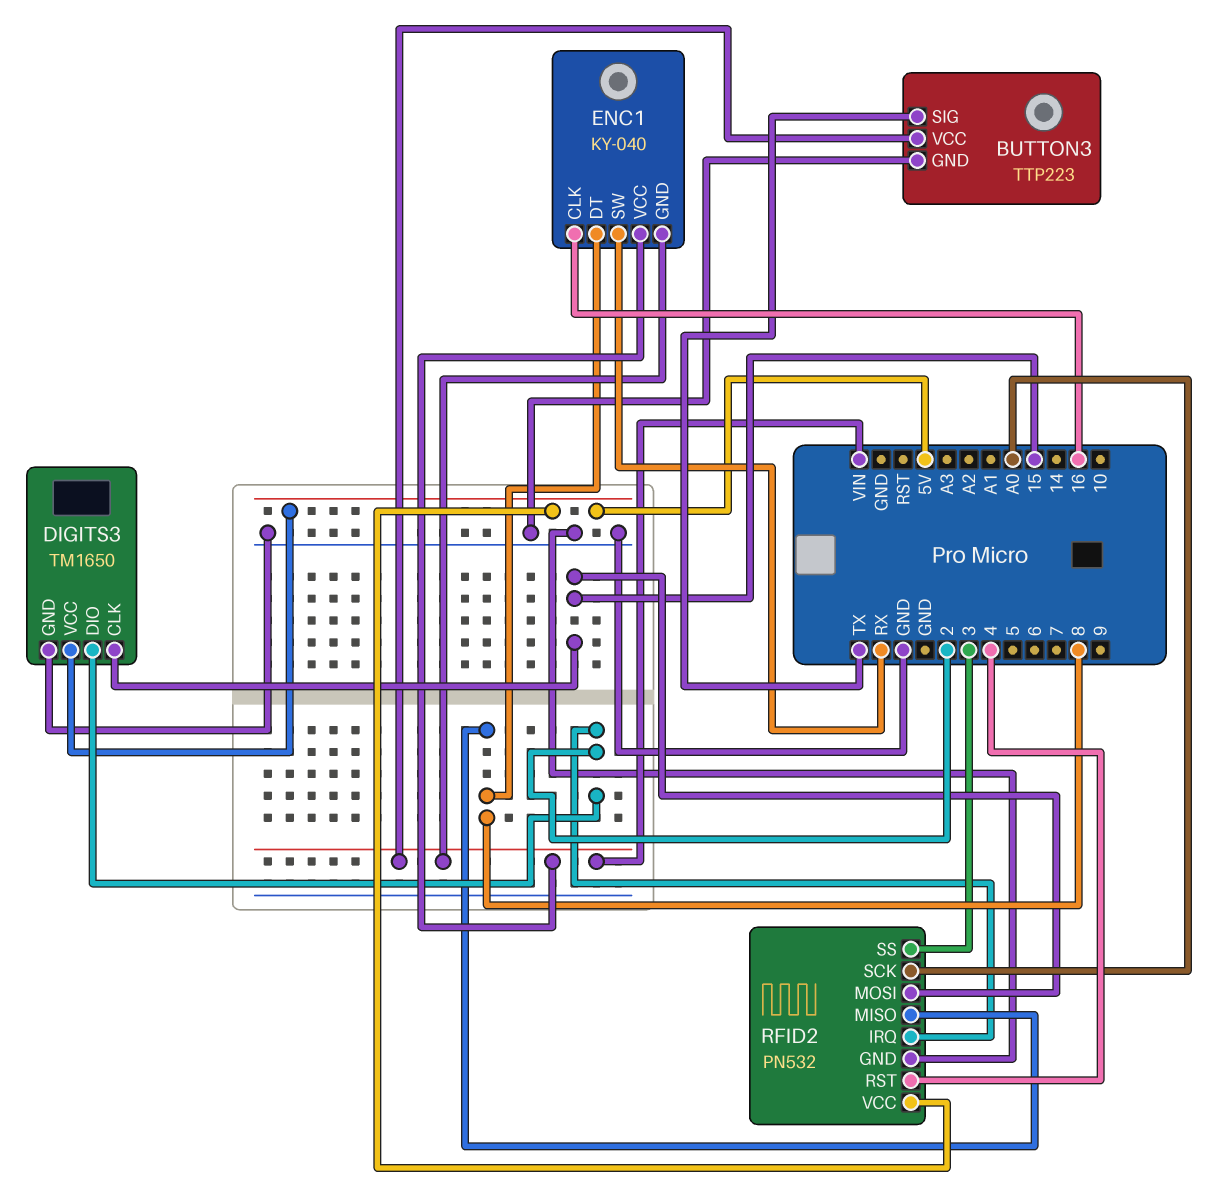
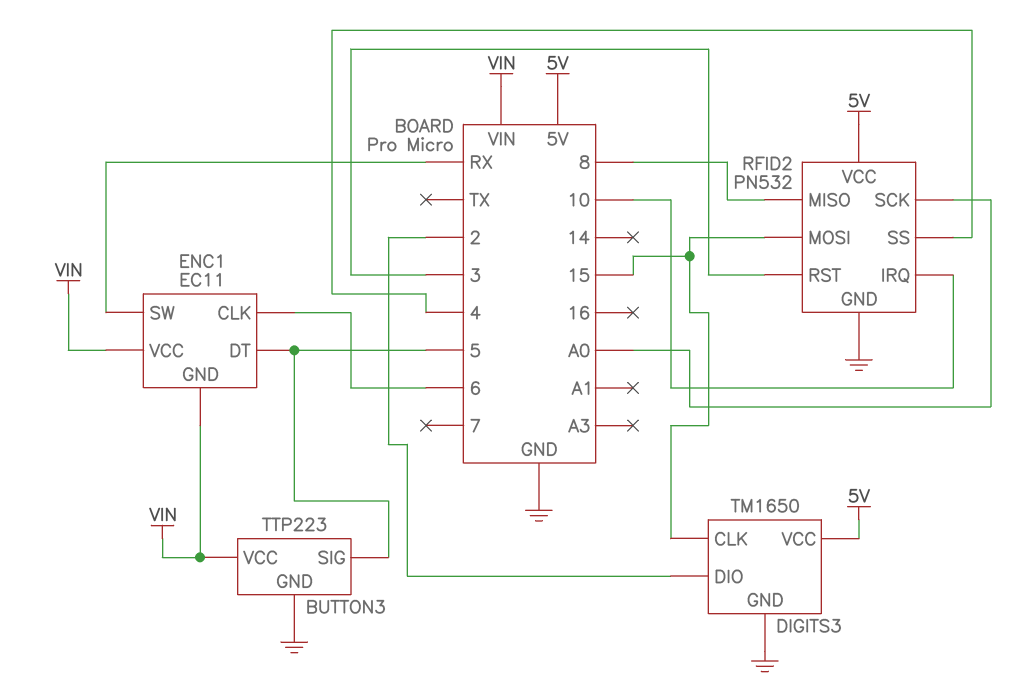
BUTTON3 pin SIG: TX -> 5
ENC1: KY-040 -> EC11
ENC1 pin CLK: 16 -> 6
ENC1 pin DT: 8 -> 5
RFID2 pin IRQ: 2 -> 10
RFID2 pin RST: 4 -> 3
RFID2 pin SS: 3 -> 4

